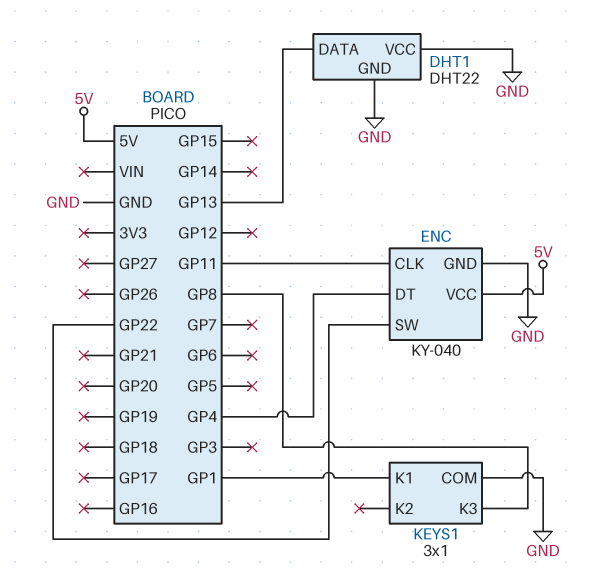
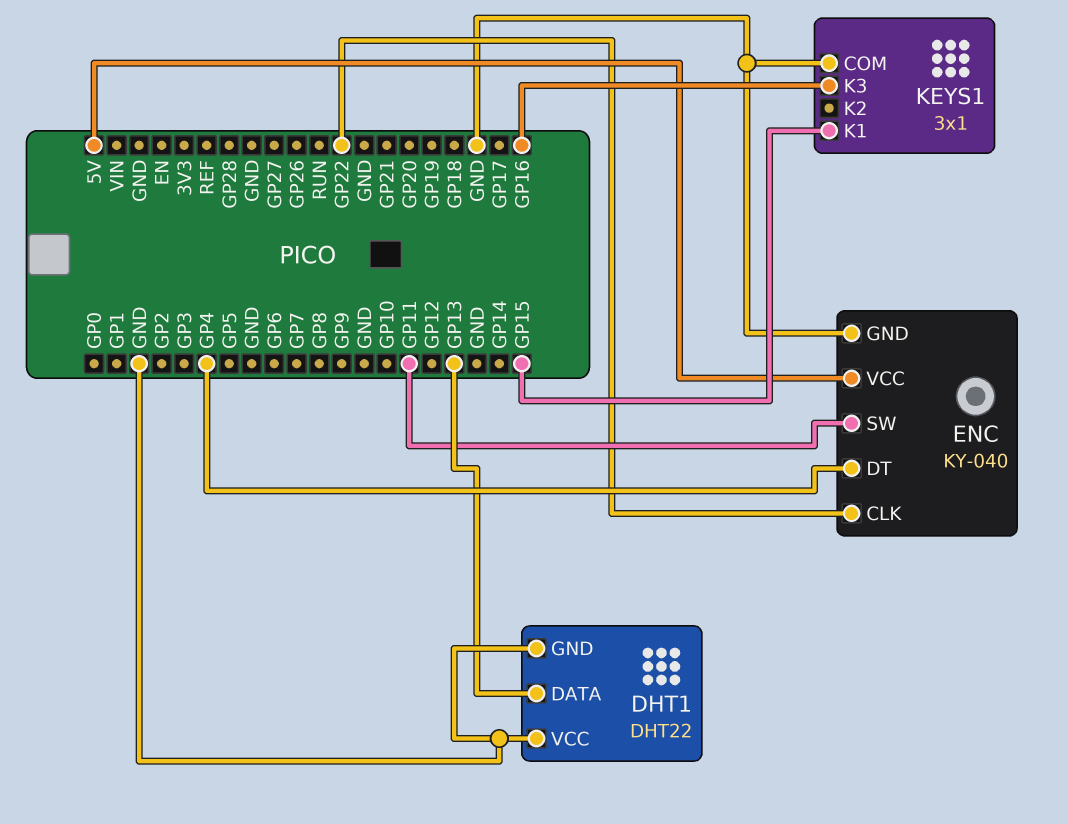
ENC pin CLK: GP11 -> GP22
ENC pin SW: GP22 -> GP11
KEYS1 pin K1: GP1 -> GP15
KEYS1 pin K3: GP8 -> GP16

